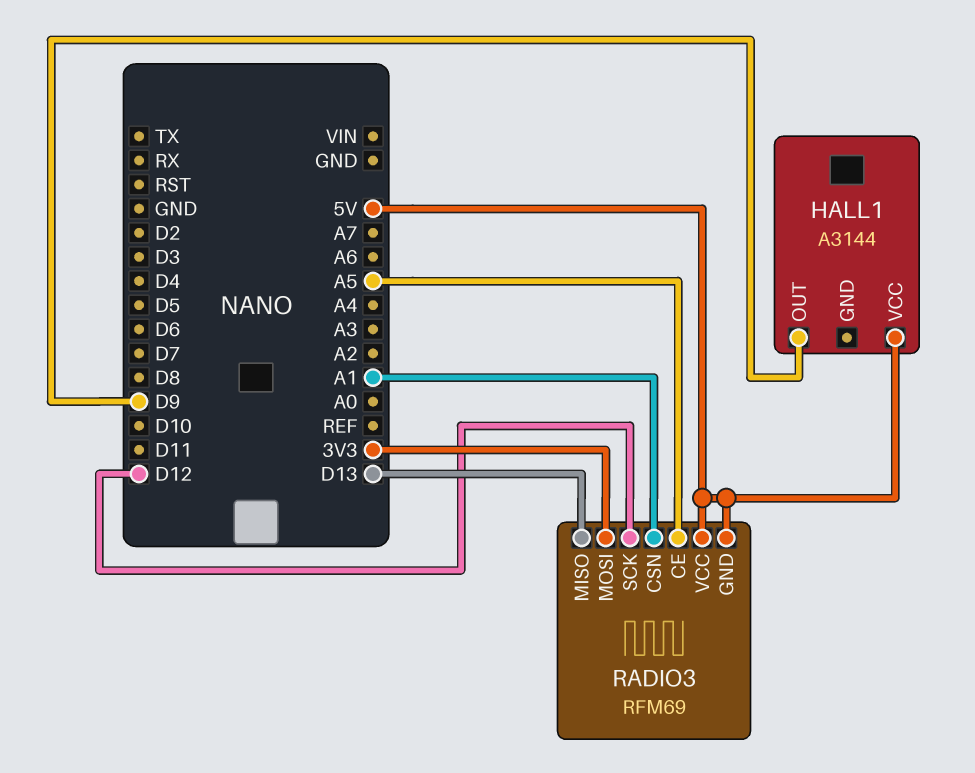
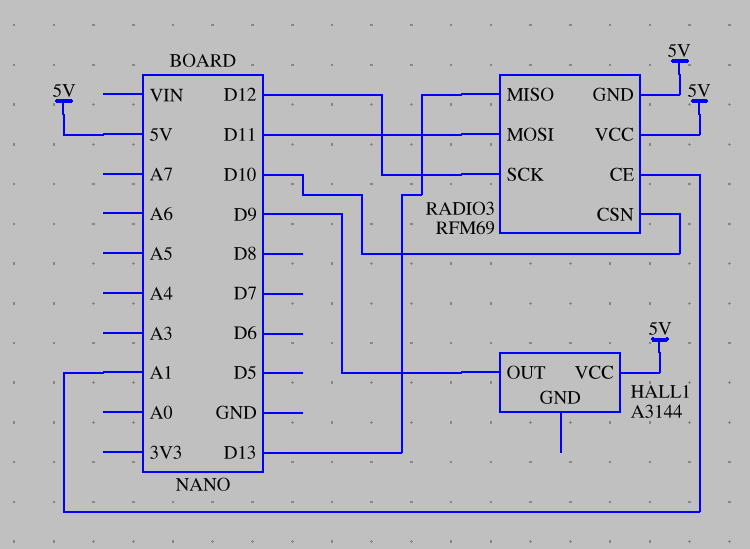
RADIO3 pin CE: A5 -> A1
RADIO3 pin CSN: A1 -> D10
RADIO3 pin MOSI: 3V3 -> D11

